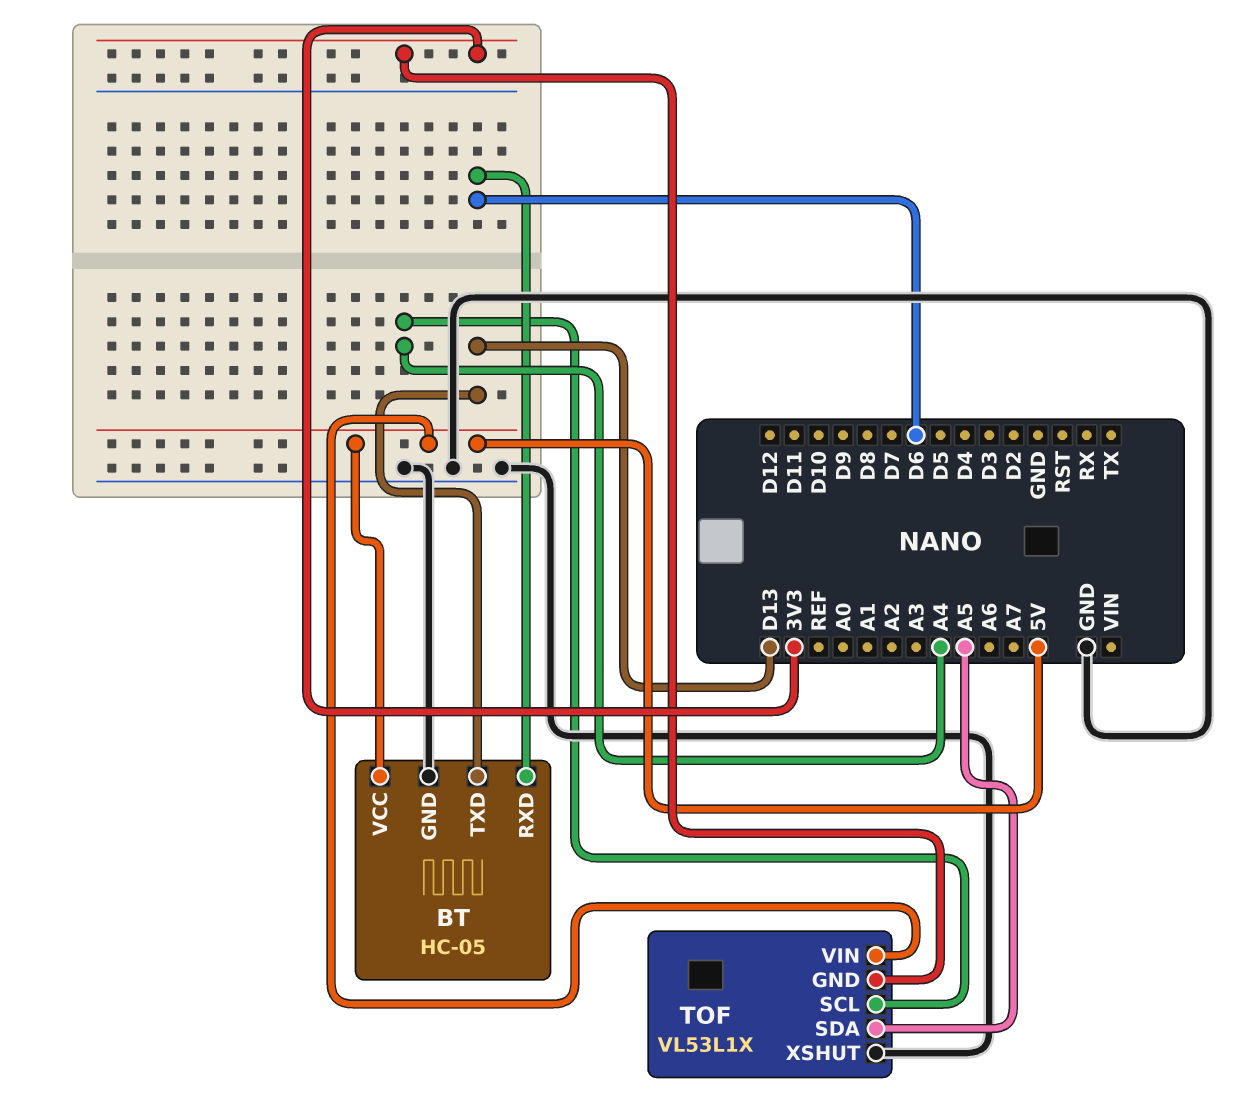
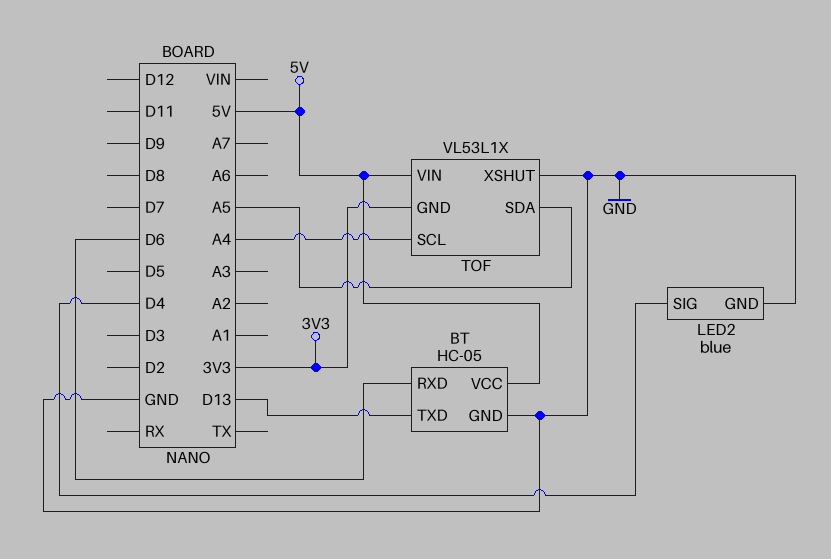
LED2: none -> blue
LED2 pin GND: none -> GND
LED2 pin SIG: none -> D4

